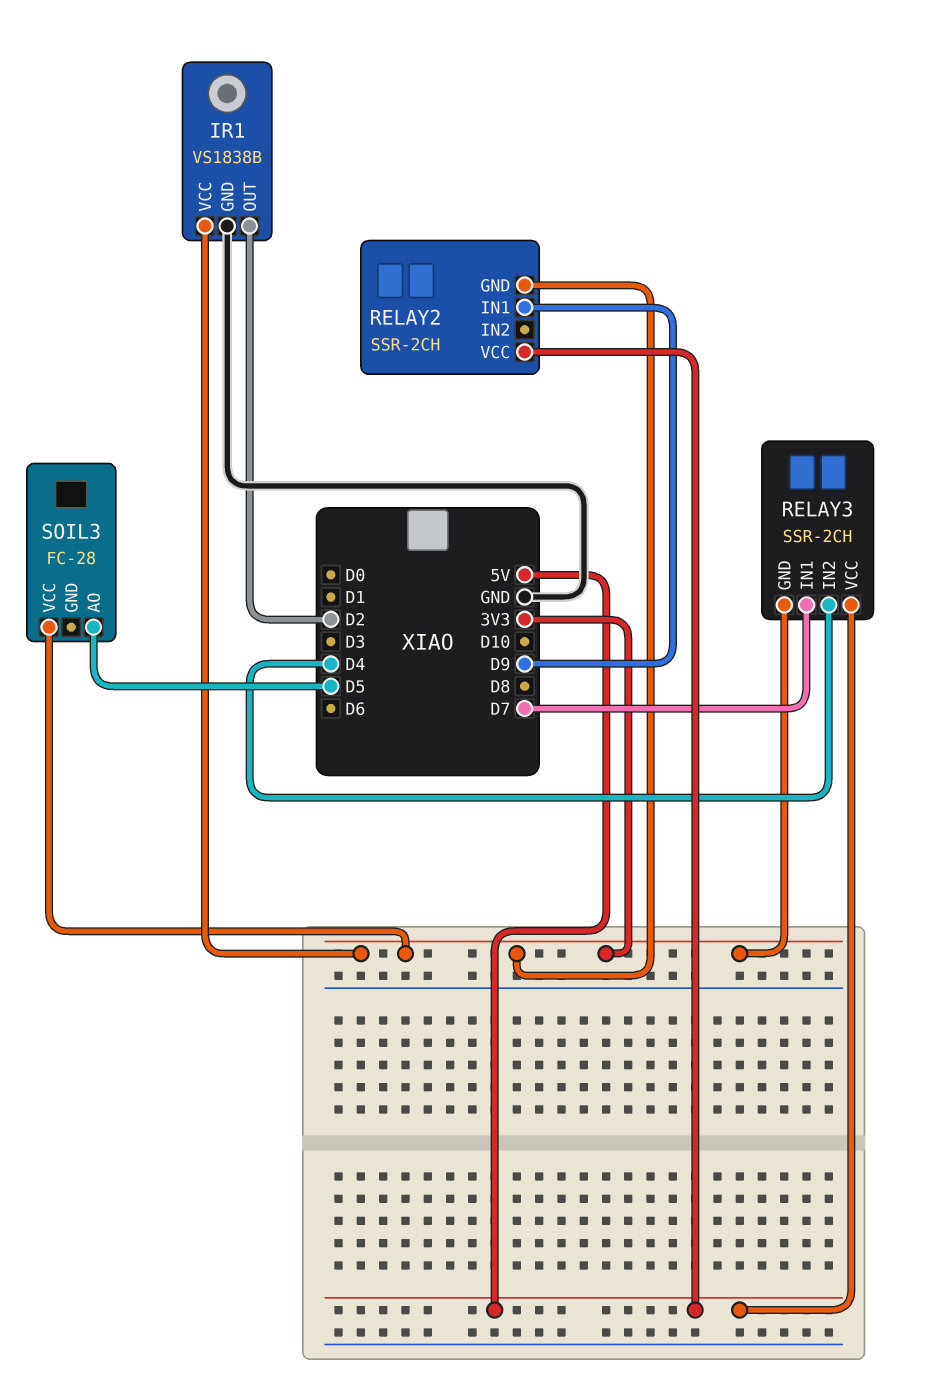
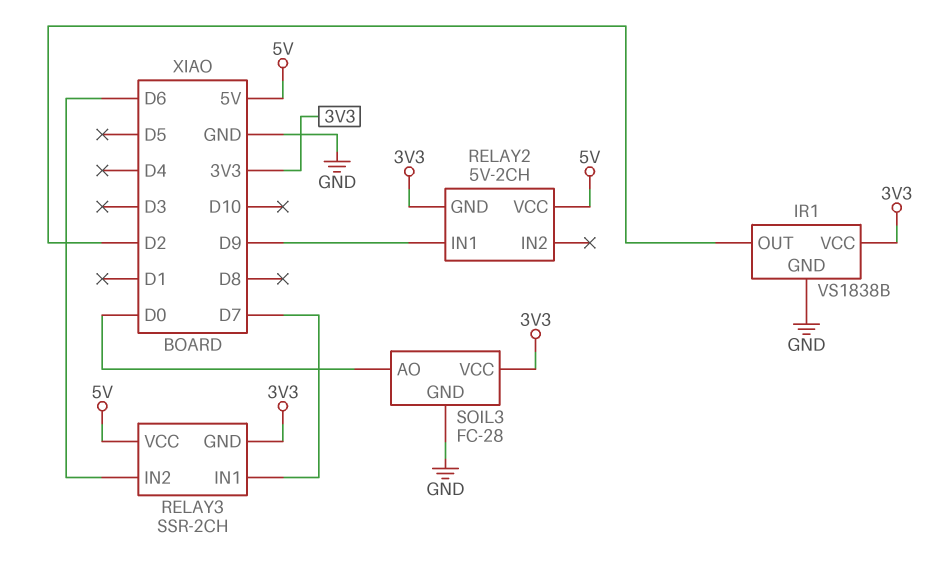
RELAY2: SSR-2CH -> 5V-2CH
RELAY3 pin IN2: D4 -> D6
SOIL3 pin AO: D5 -> D0
SOIL3 pin GND: none -> GND

